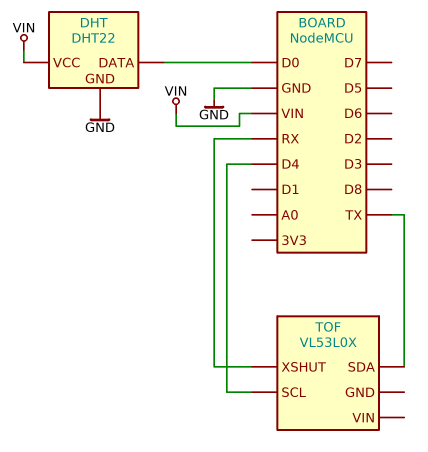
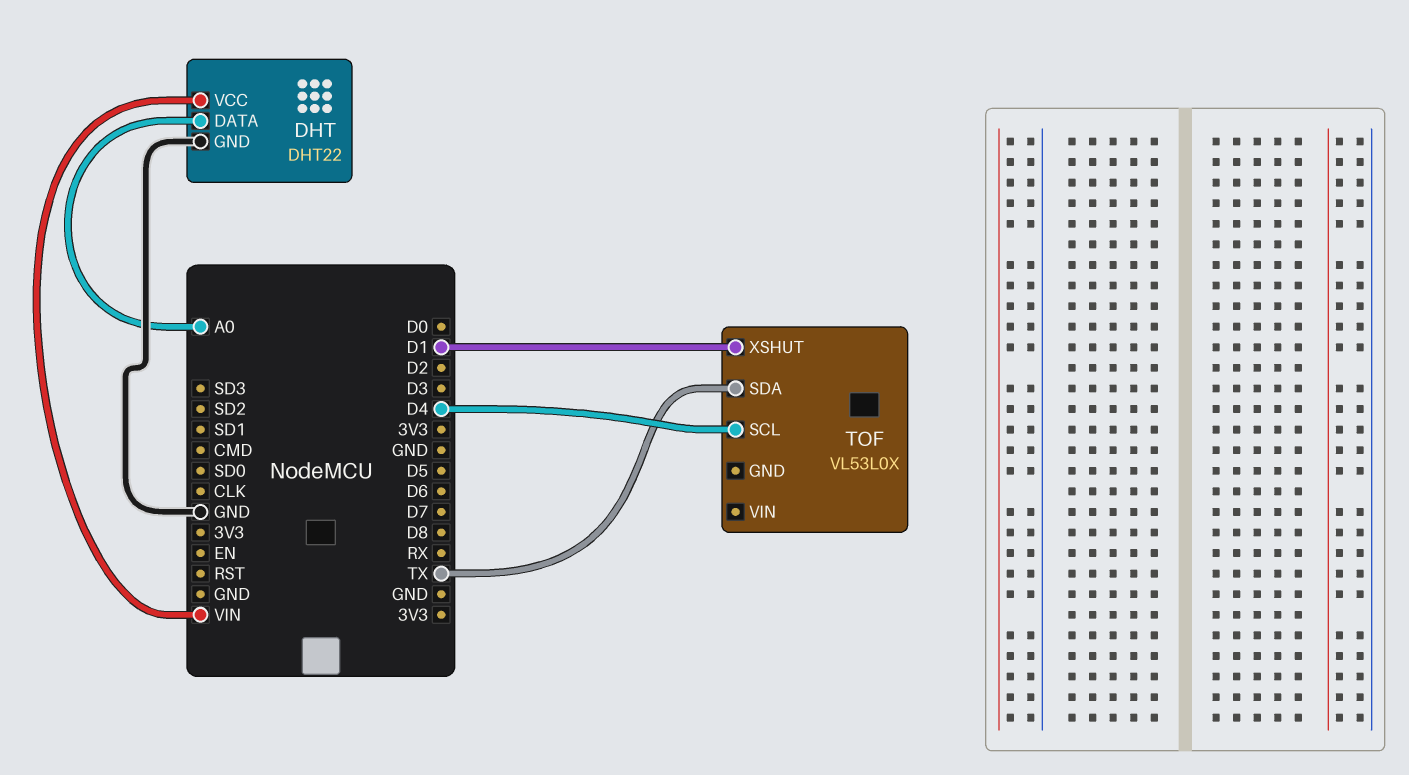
DHT pin DATA: D0 -> A0
TOF pin XSHUT: RX -> D1

